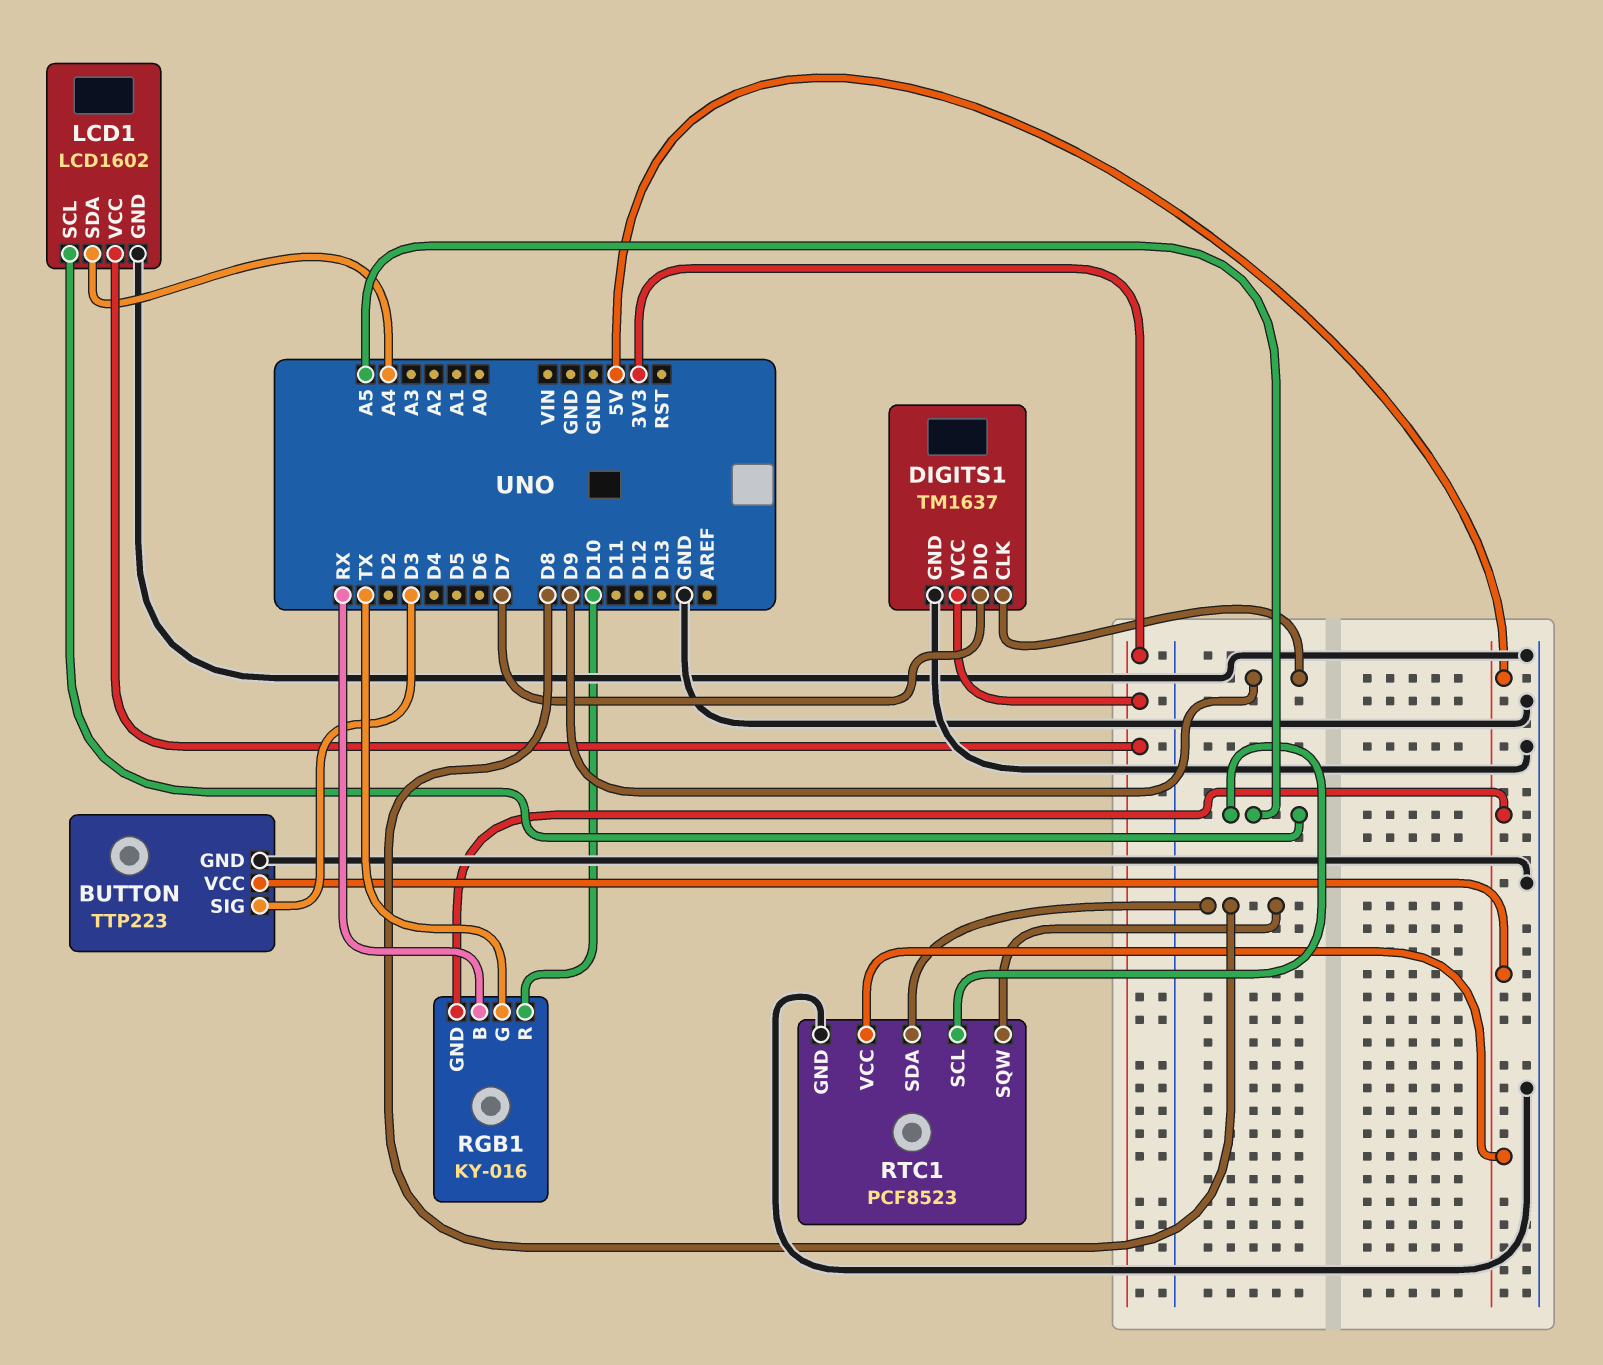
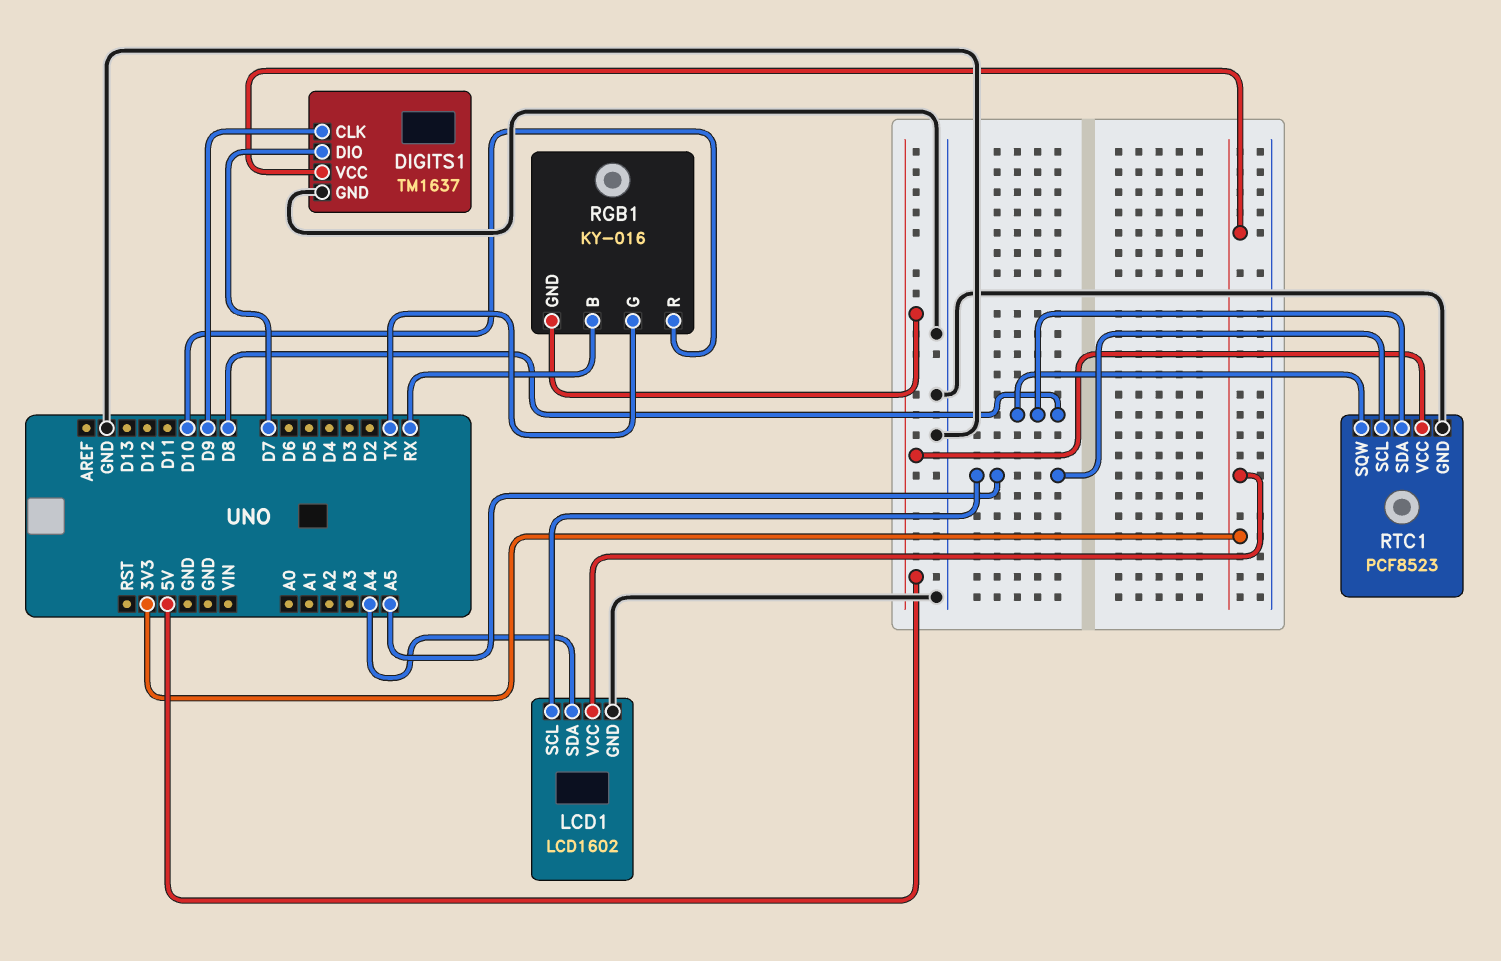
BUTTON: TTP223 -> none
BUTTON pin GND: GND -> none
BUTTON pin SIG: D3 -> none
BUTTON pin VCC: 5V -> none

